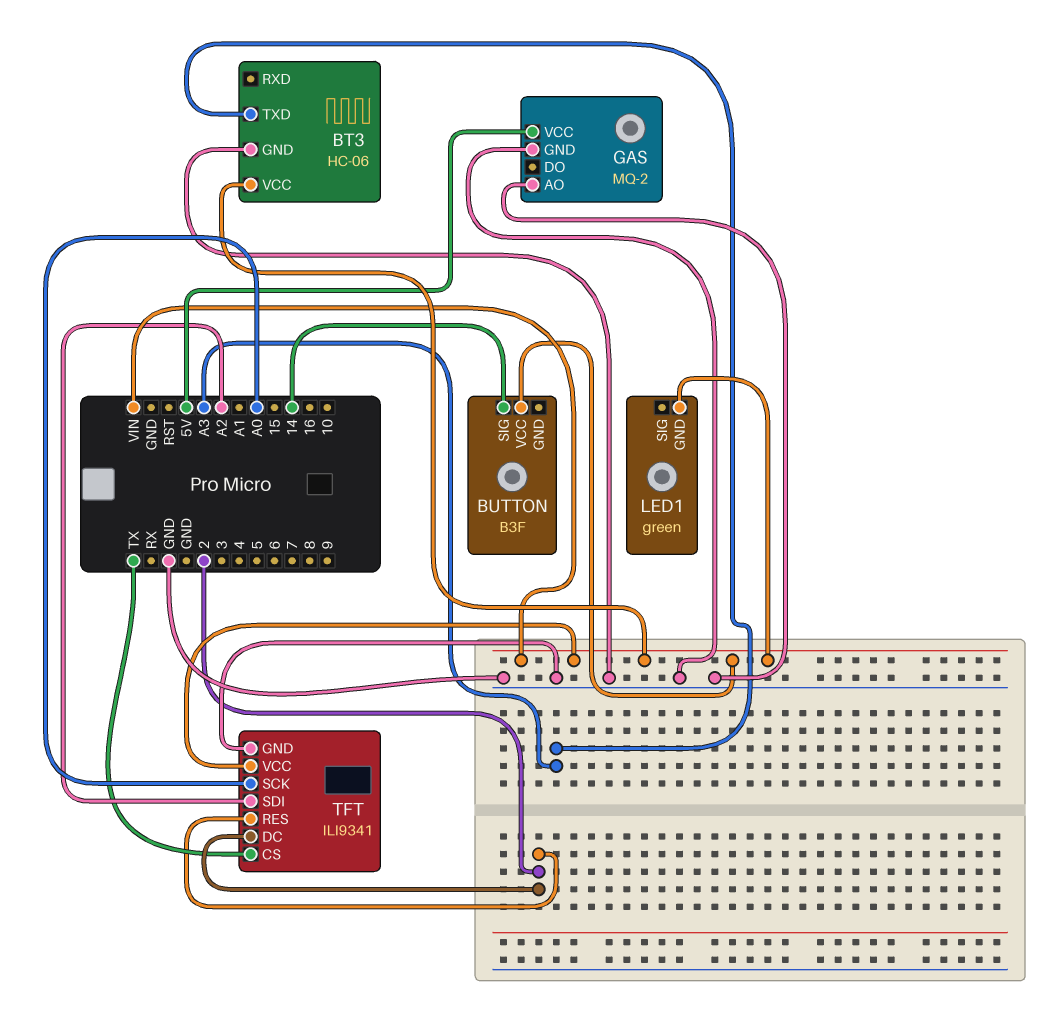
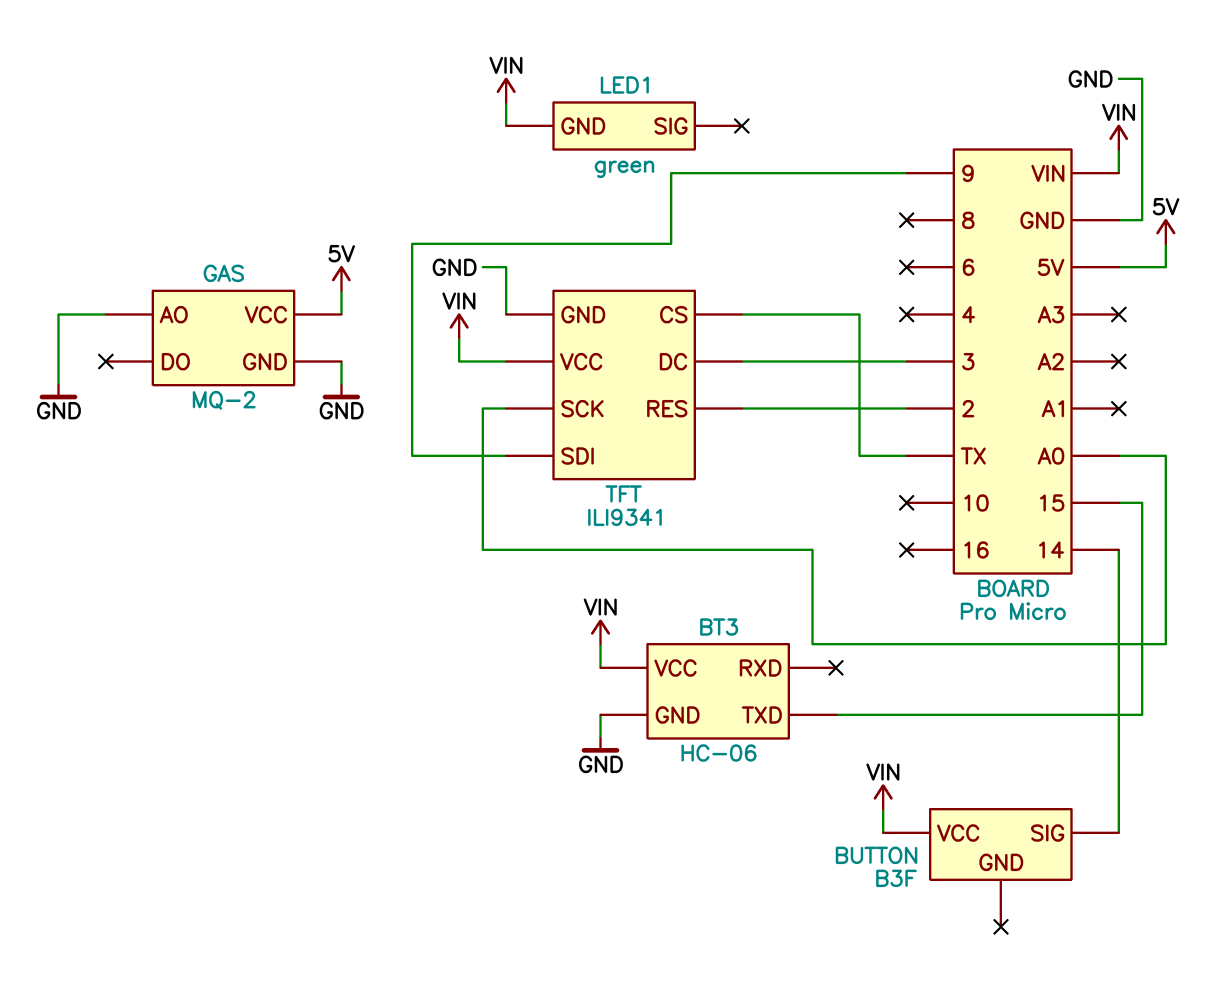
BT3 pin TXD: A3 -> 15
TFT pin DC: 2 -> 3
TFT pin SDI: A2 -> 9

